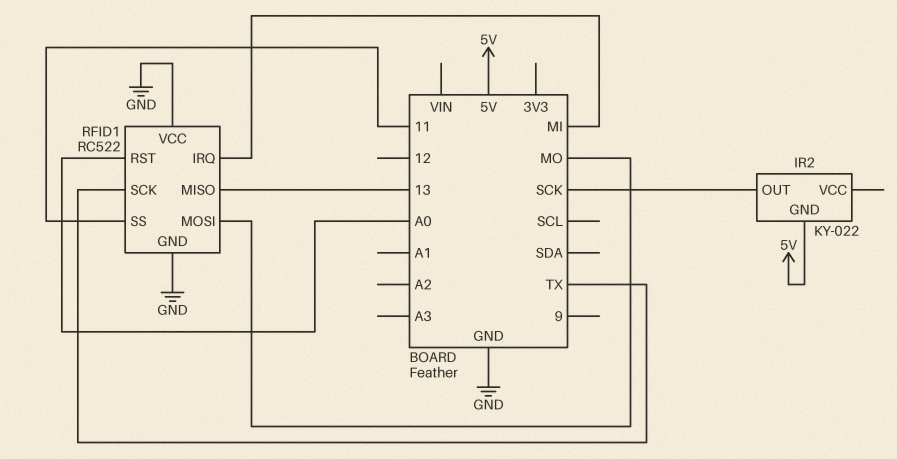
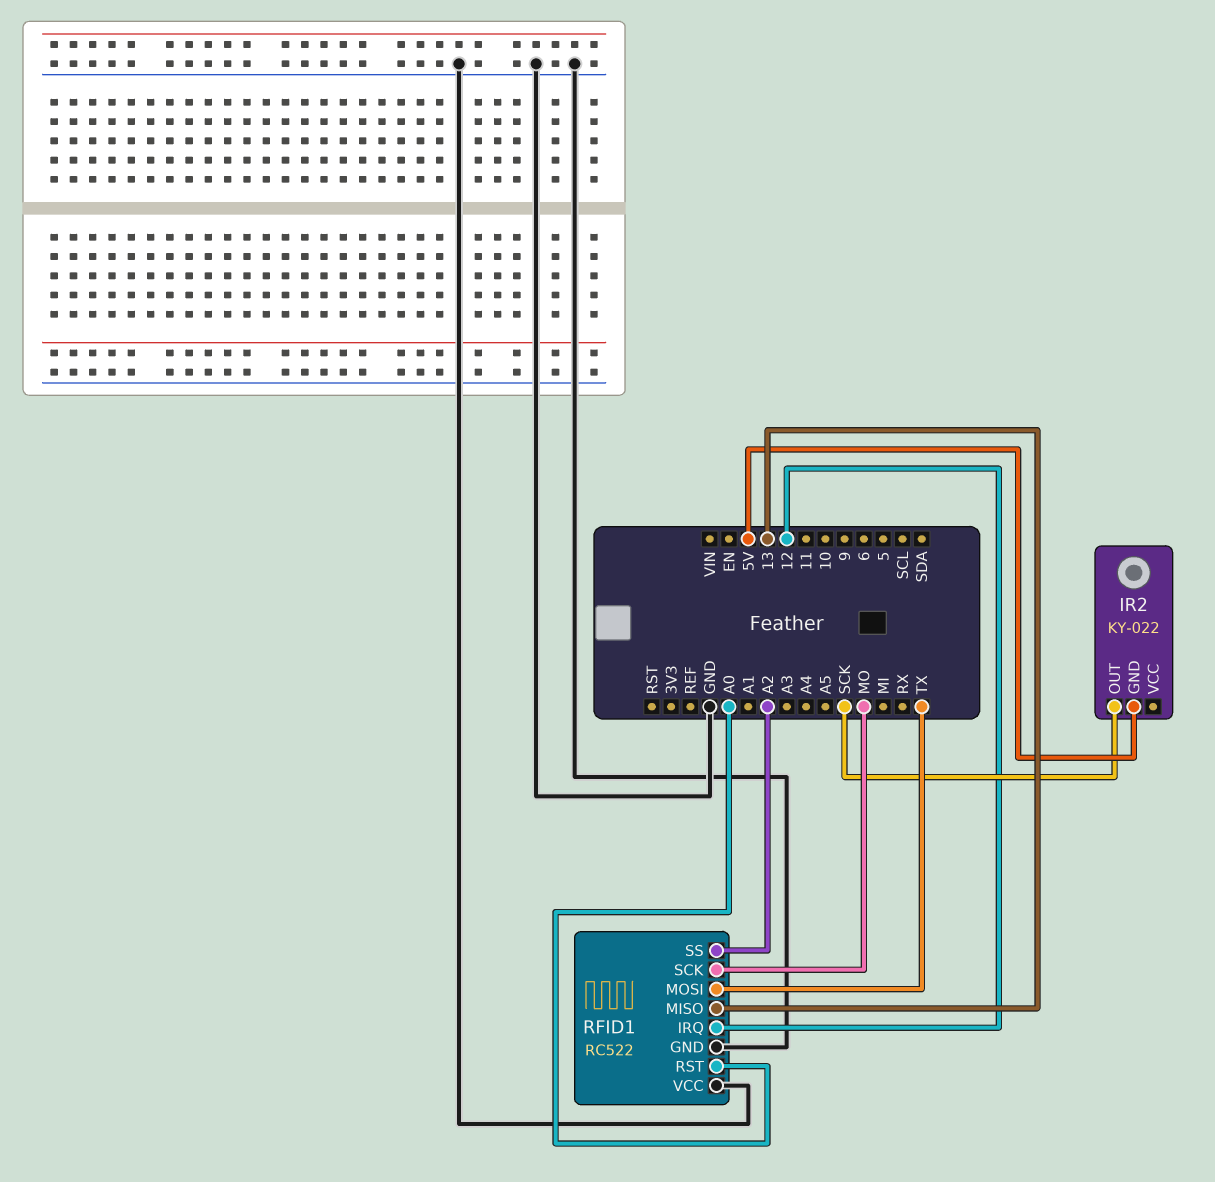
RFID1 pin IRQ: MI -> 12
RFID1 pin MOSI: MO -> TX
RFID1 pin SCK: TX -> MO
RFID1 pin SS: 11 -> A2

